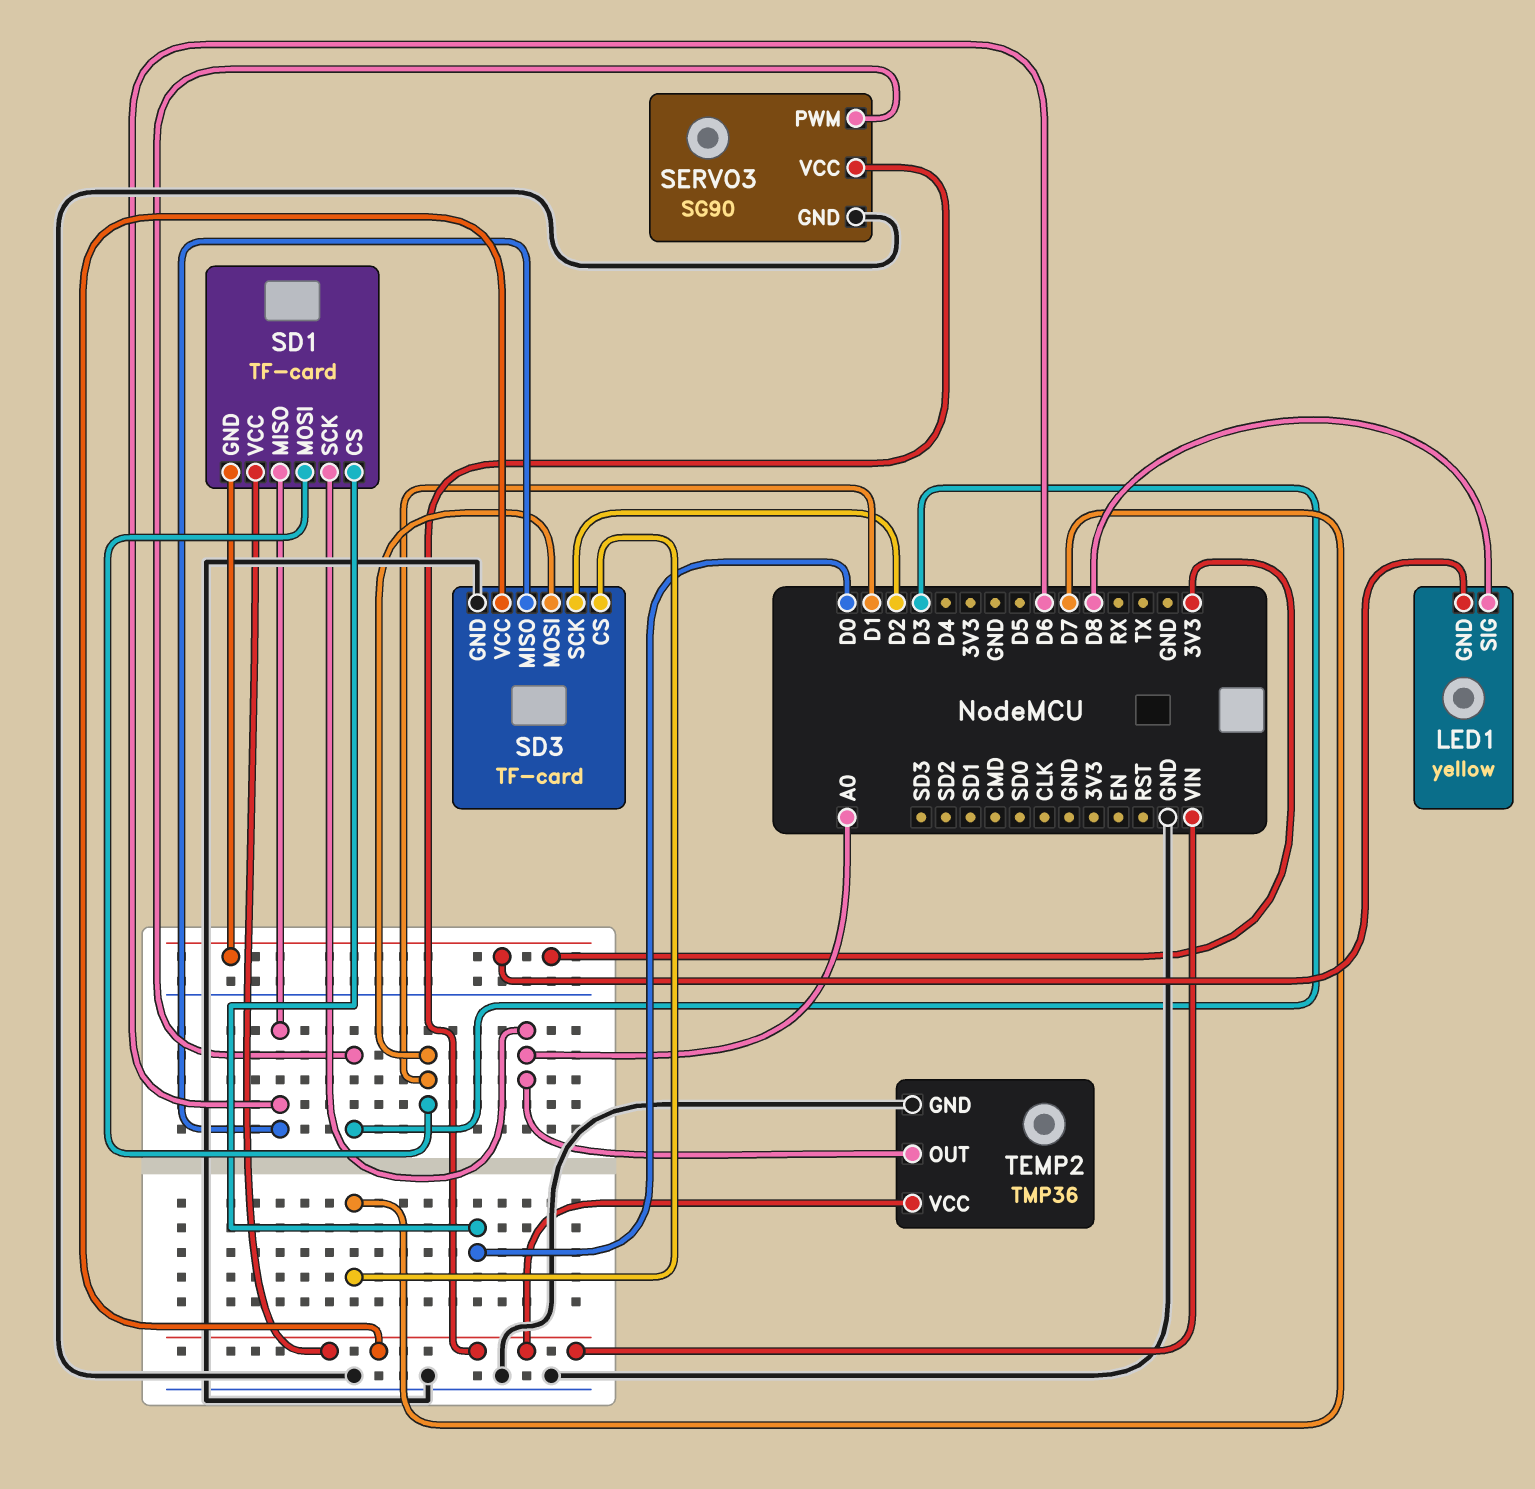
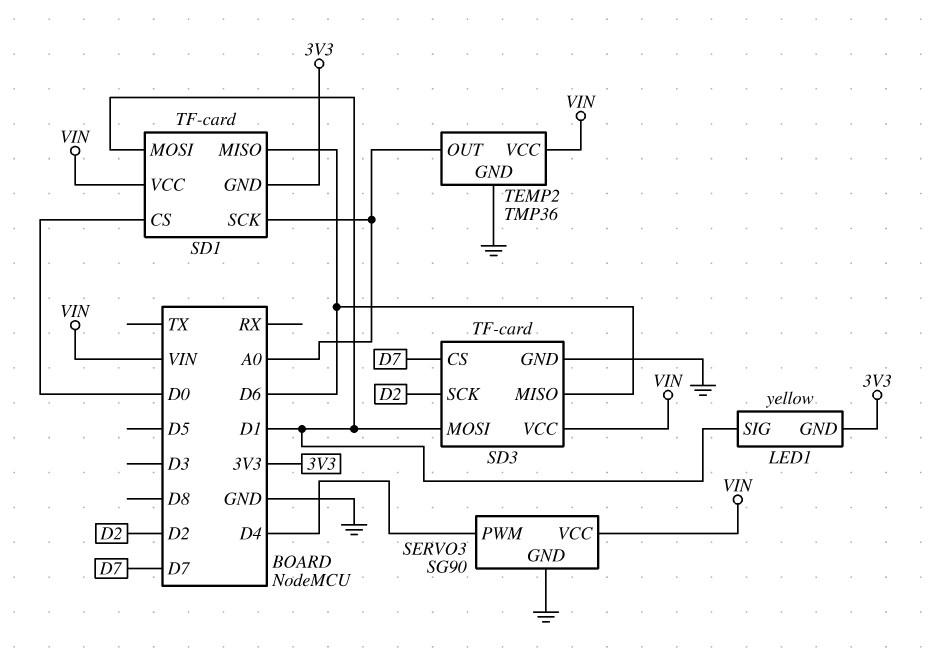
LED1 pin SIG: D8 -> D1
SERVO3 pin PWM: D3 -> D4

